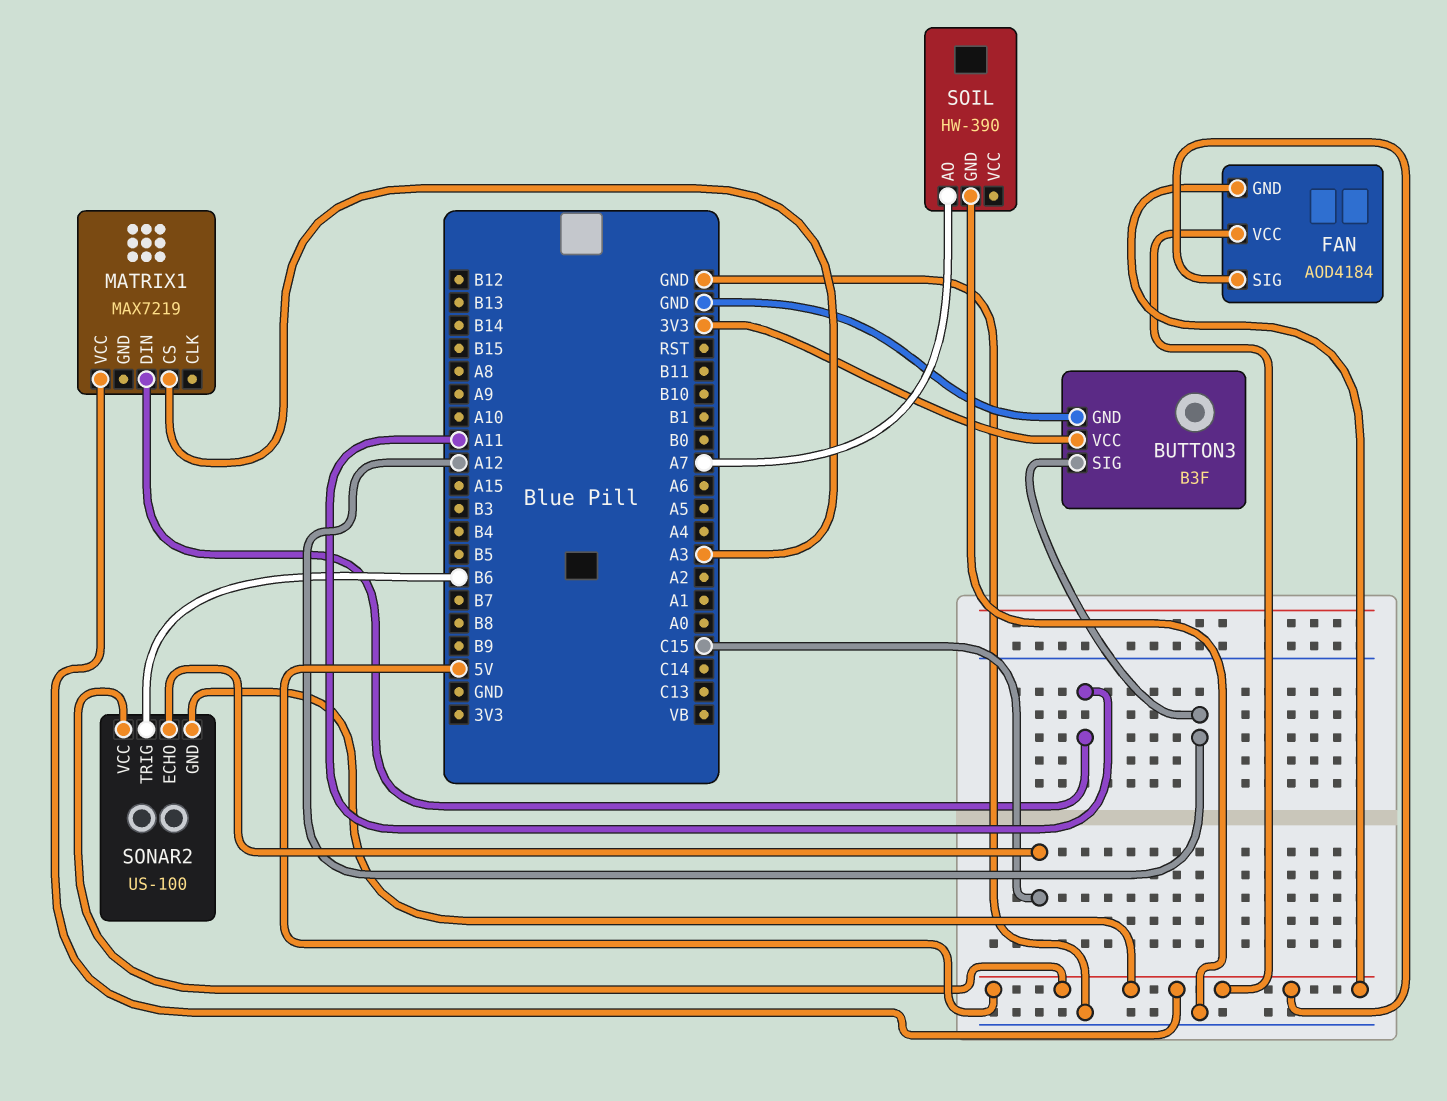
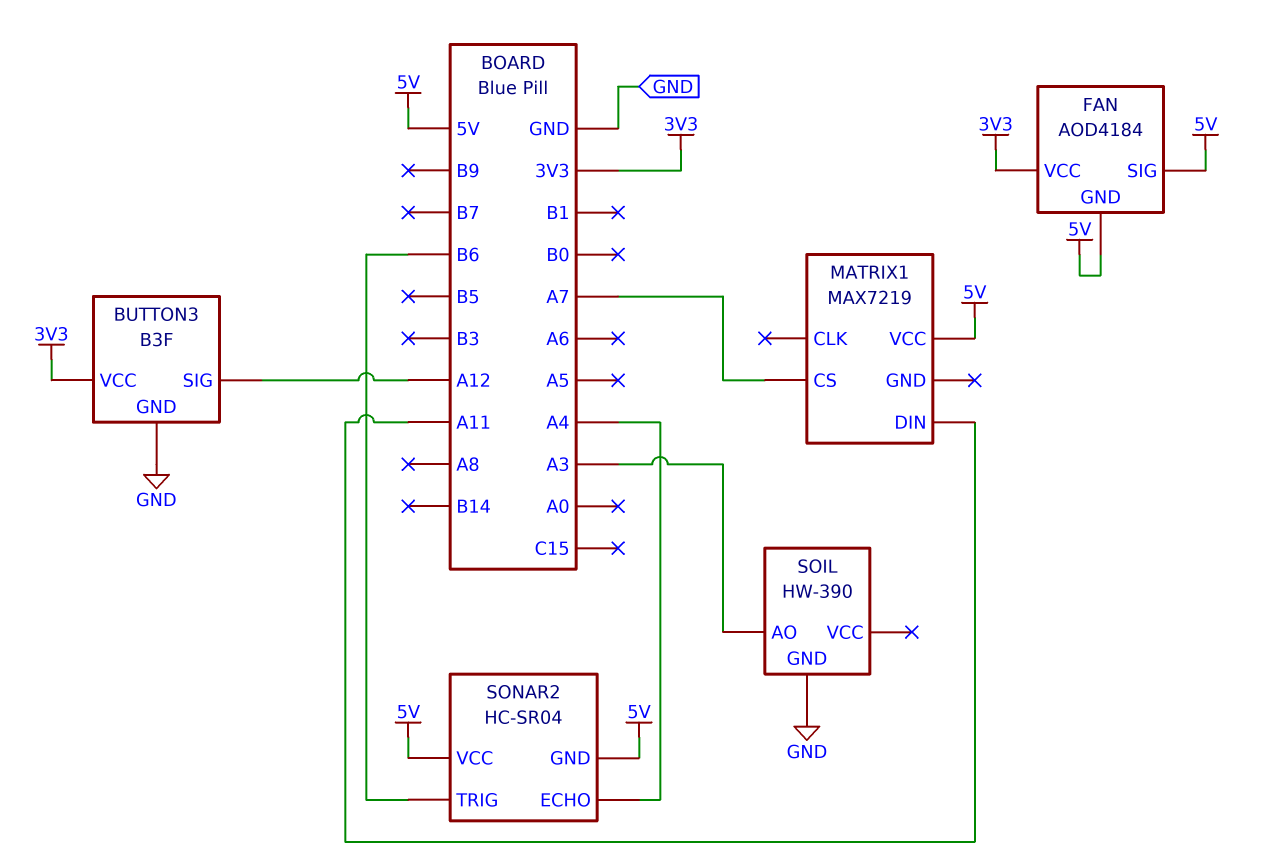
FAN pin VCC: 5V -> 3V3
MATRIX1 pin CS: A3 -> A7
SOIL pin AO: A7 -> A3
SONAR2: US-100 -> HC-SR04
SONAR2 pin ECHO: C15 -> A4

